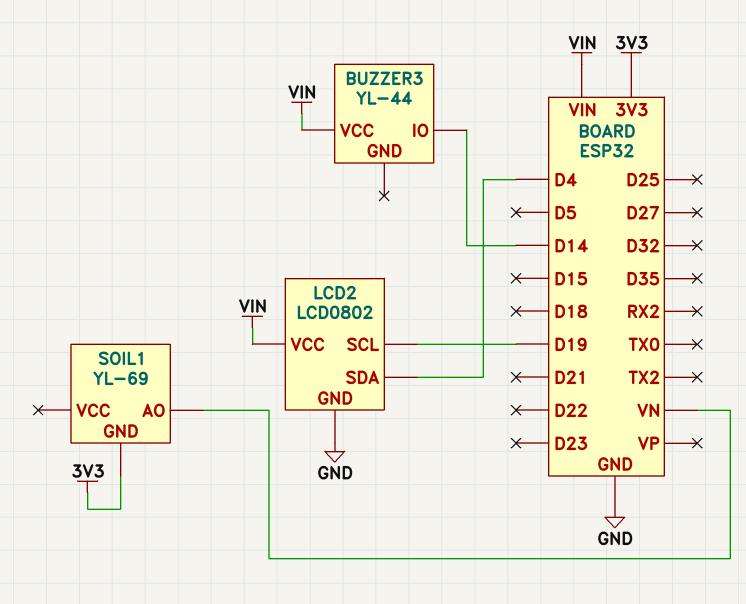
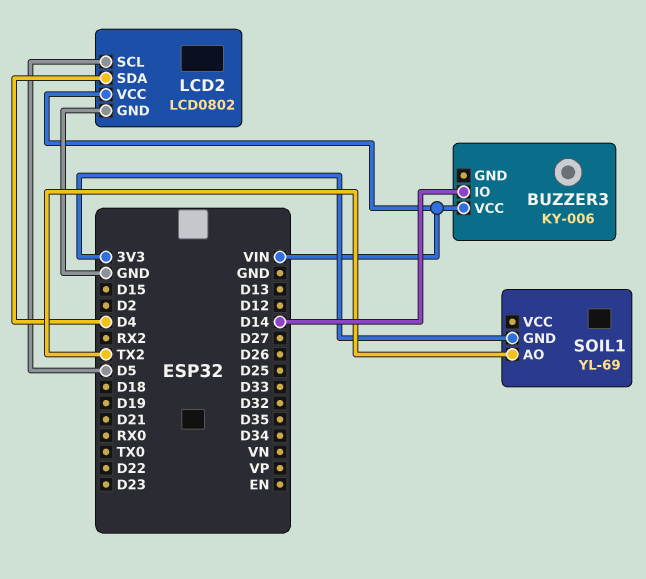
BUZZER3: YL-44 -> KY-006
LCD2 pin SCL: D19 -> D5
SOIL1 pin AO: VN -> TX2

